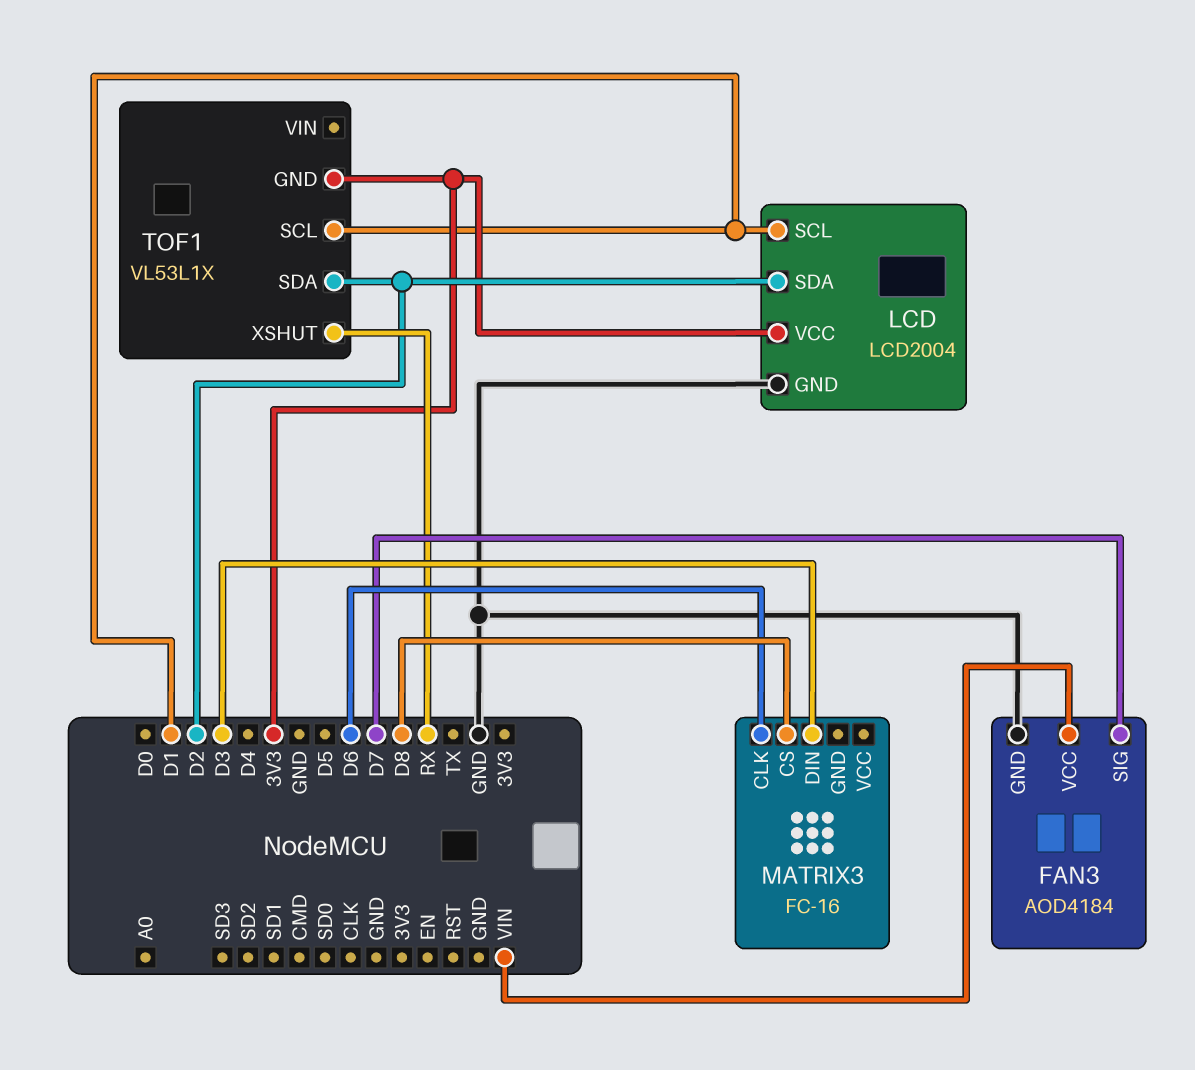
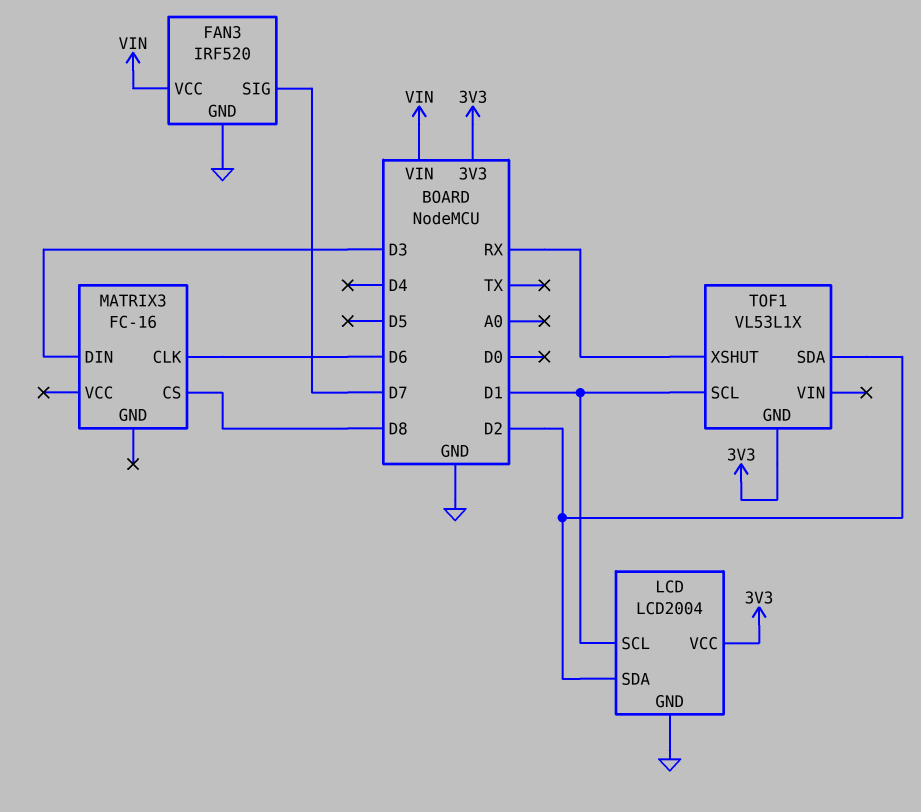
FAN3: AOD4184 -> IRF520

